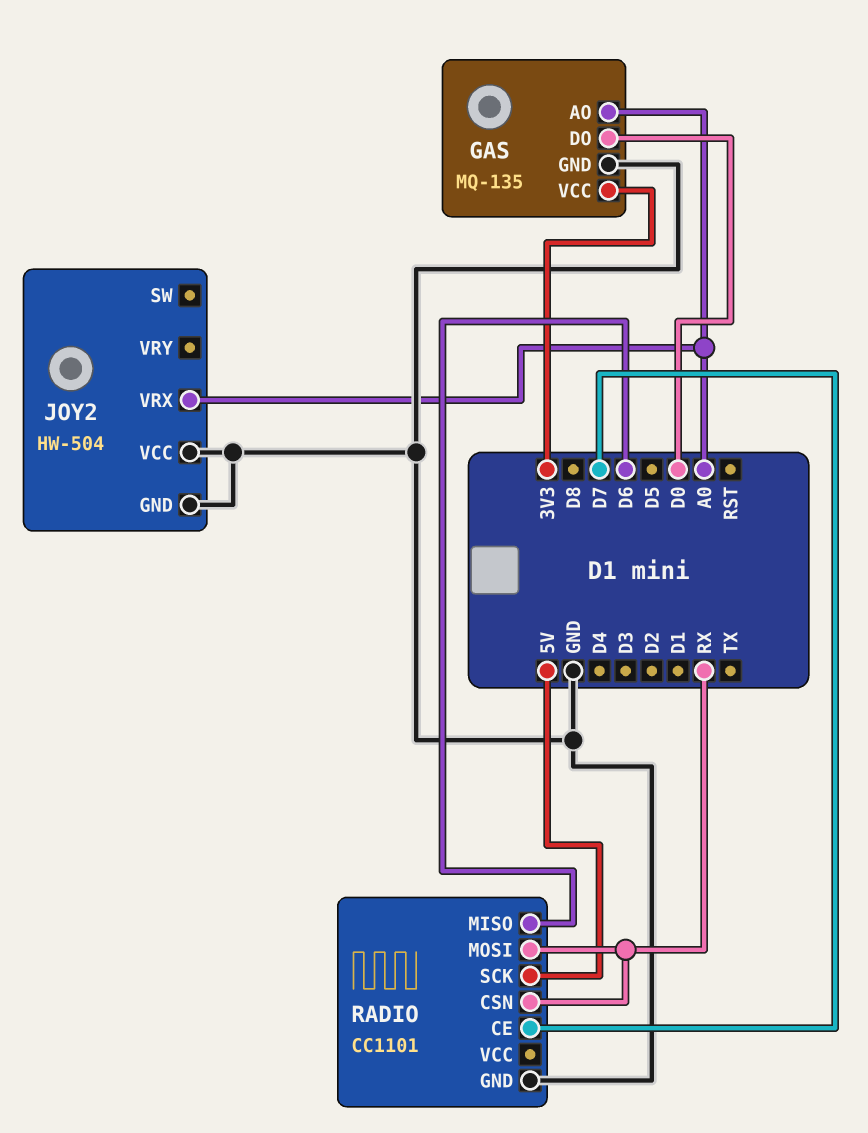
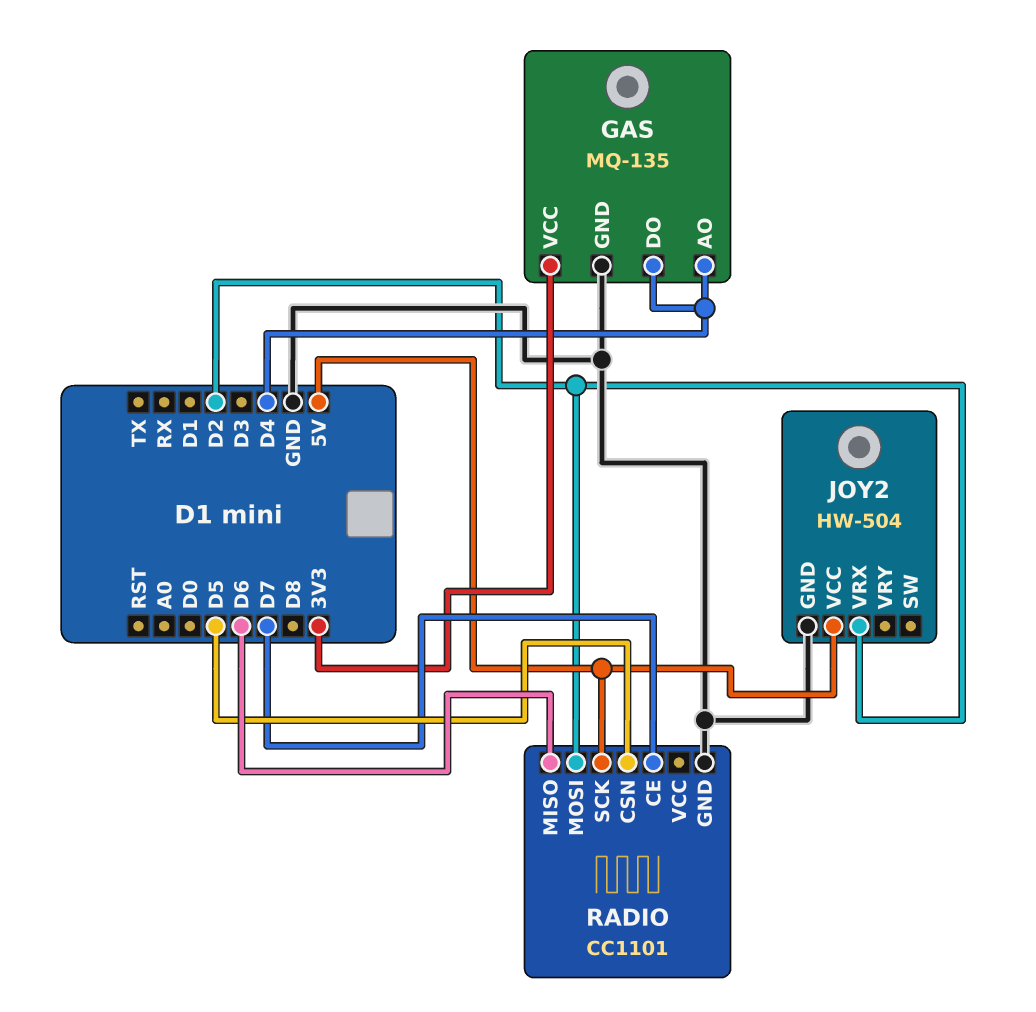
GAS pin AO: A0 -> D4
GAS pin DO: D0 -> D4
JOY2 pin VCC: GND -> 5V
JOY2 pin VRX: A0 -> D2
RADIO pin CSN: RX -> D5
RADIO pin MOSI: RX -> D2

